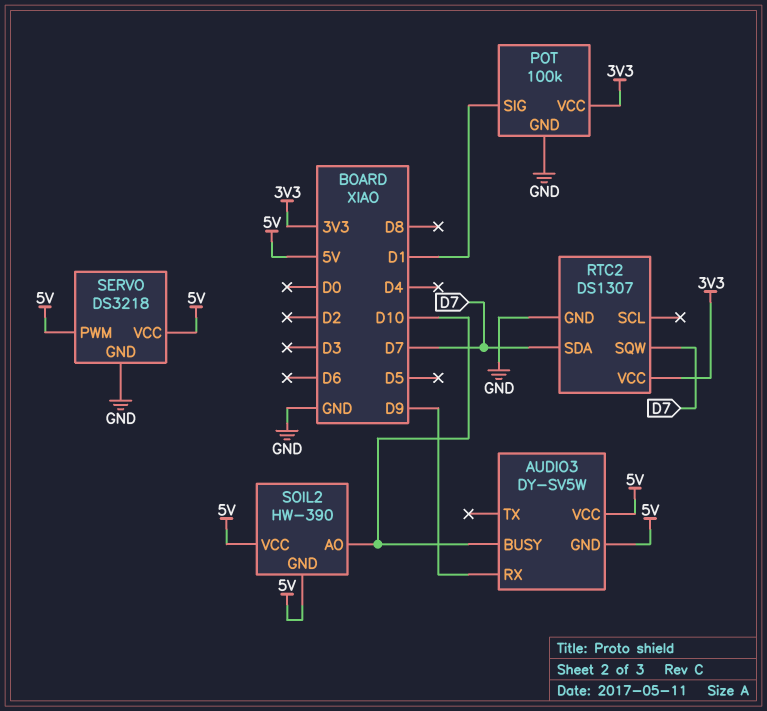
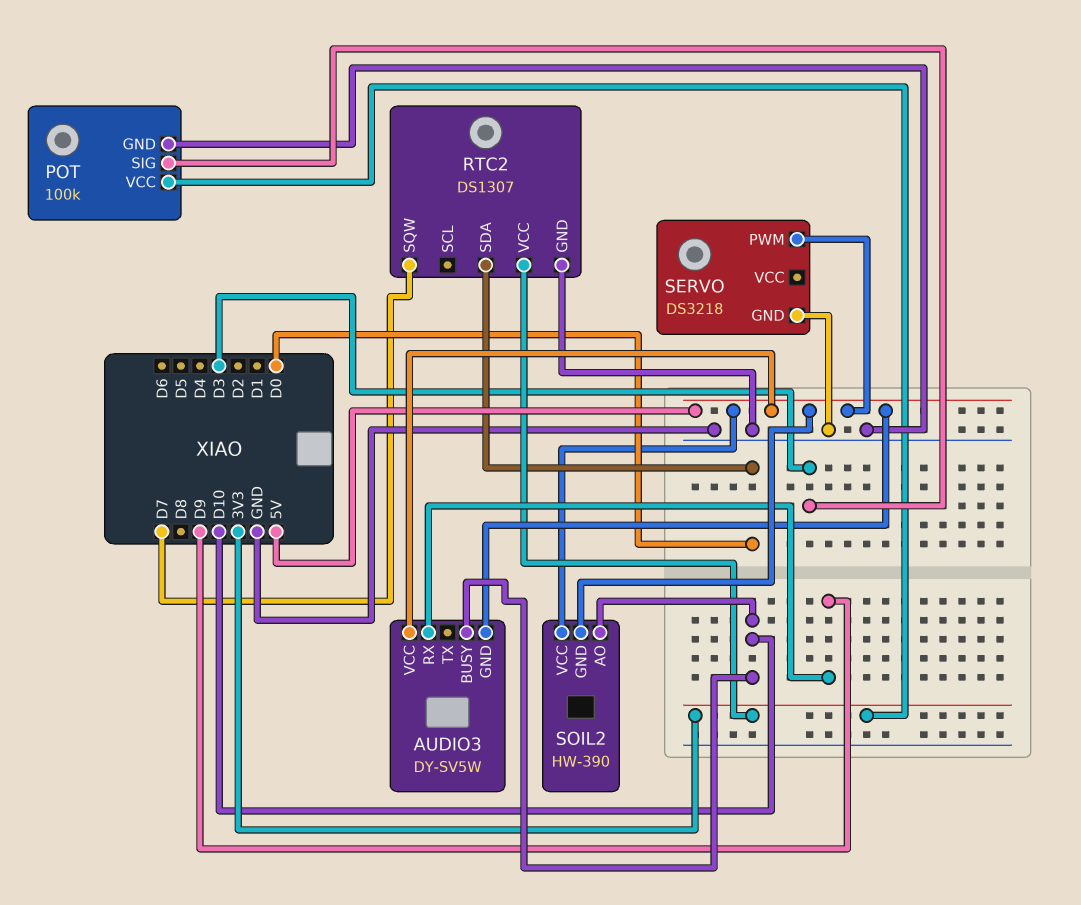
POT pin SIG: D1 -> D3
RTC2 pin SDA: D7 -> D0
SERVO pin VCC: 5V -> none

